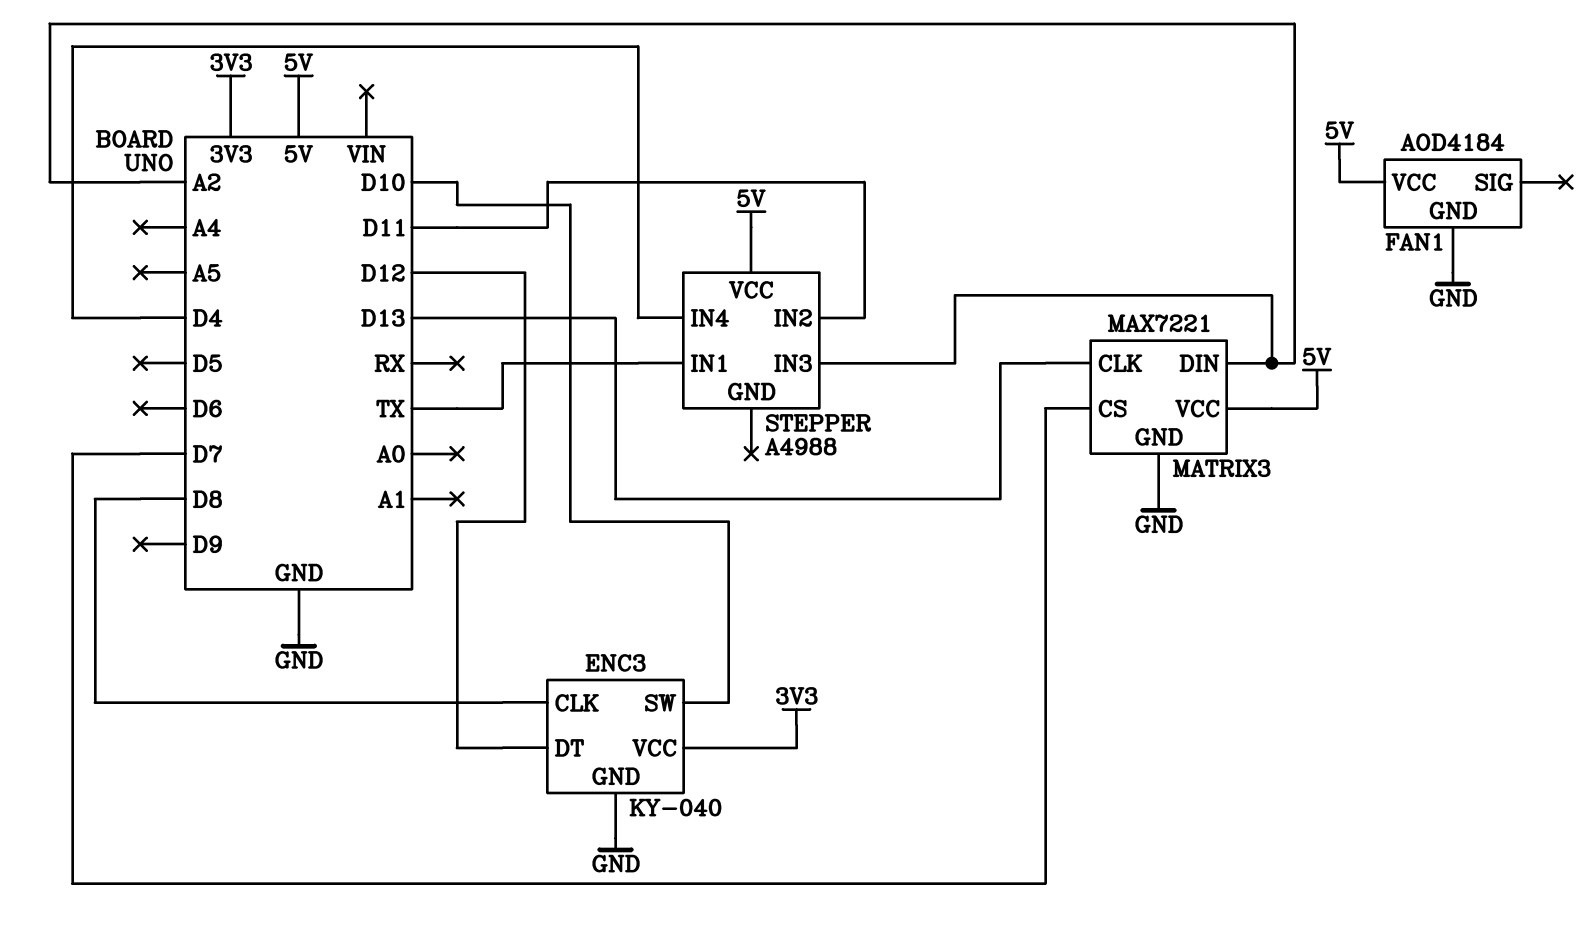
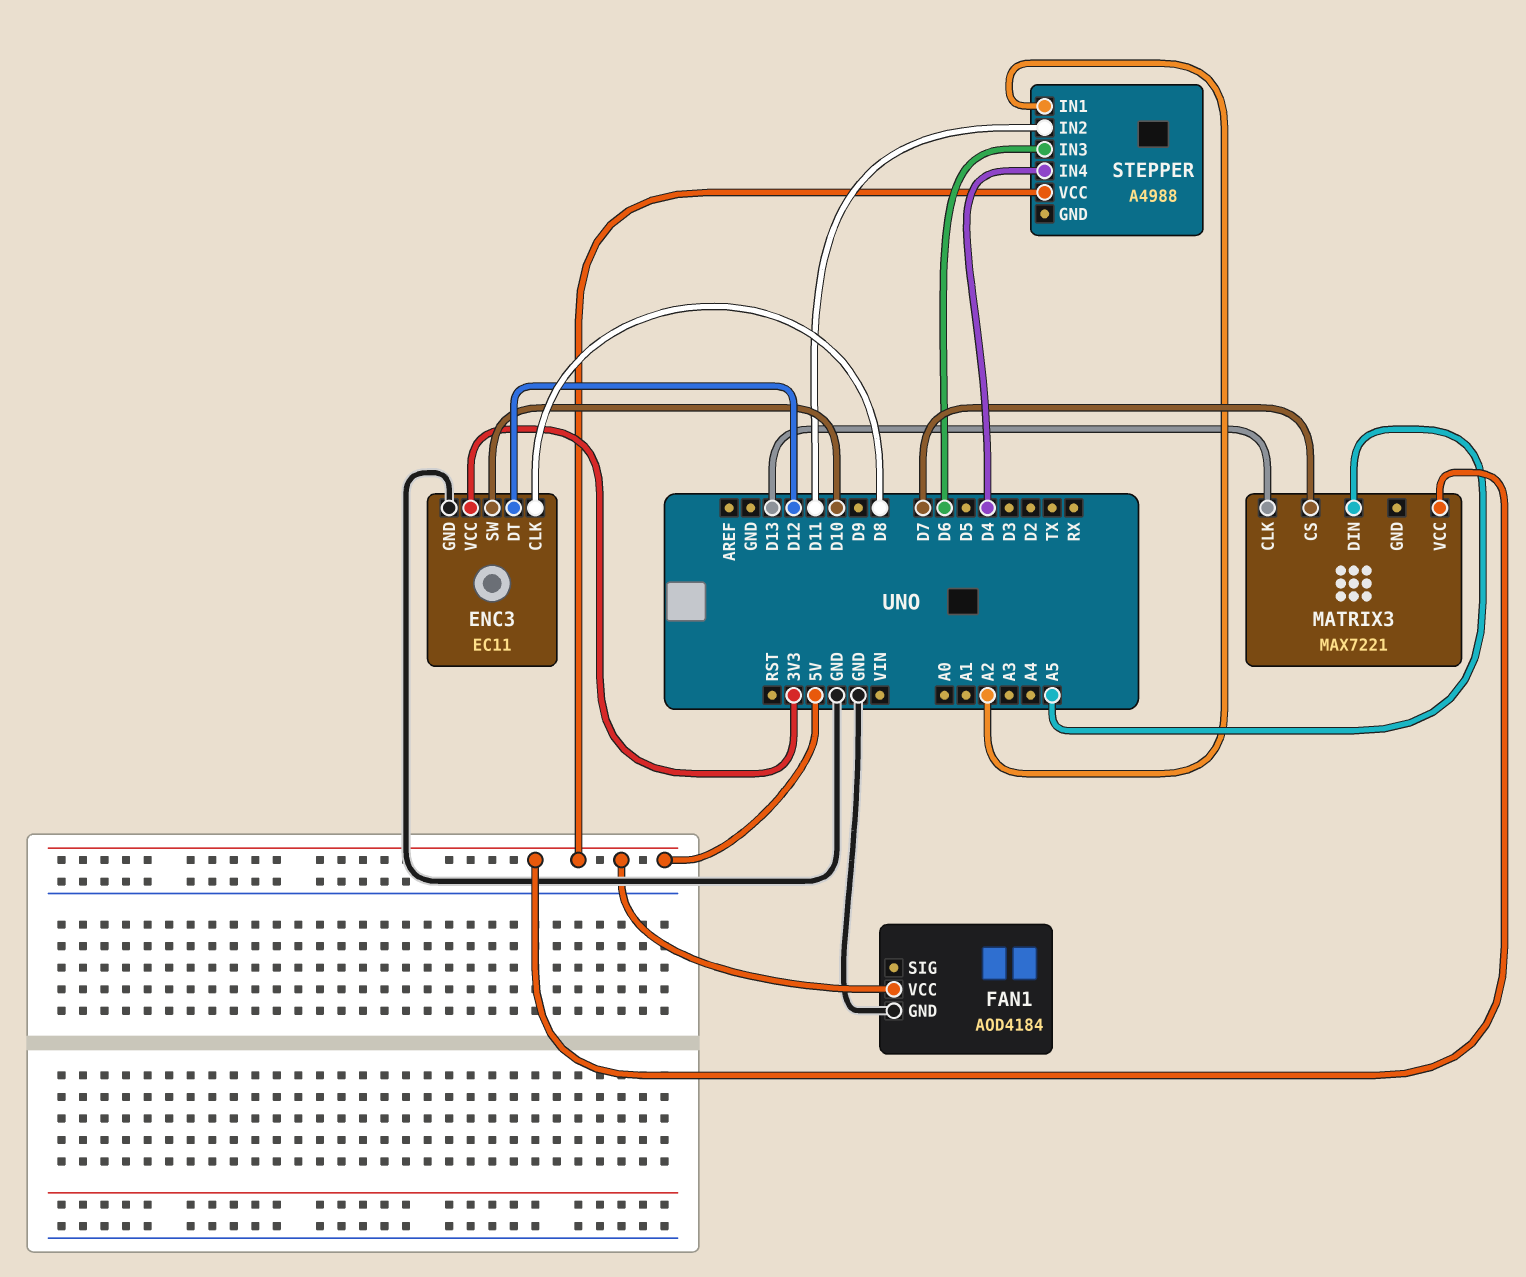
ENC3: KY-040 -> EC11
MATRIX3 pin DIN: A2 -> A5
MATRIX3 pin GND: GND -> none
STEPPER pin IN1: TX -> A2
STEPPER pin IN3: A2 -> D6

